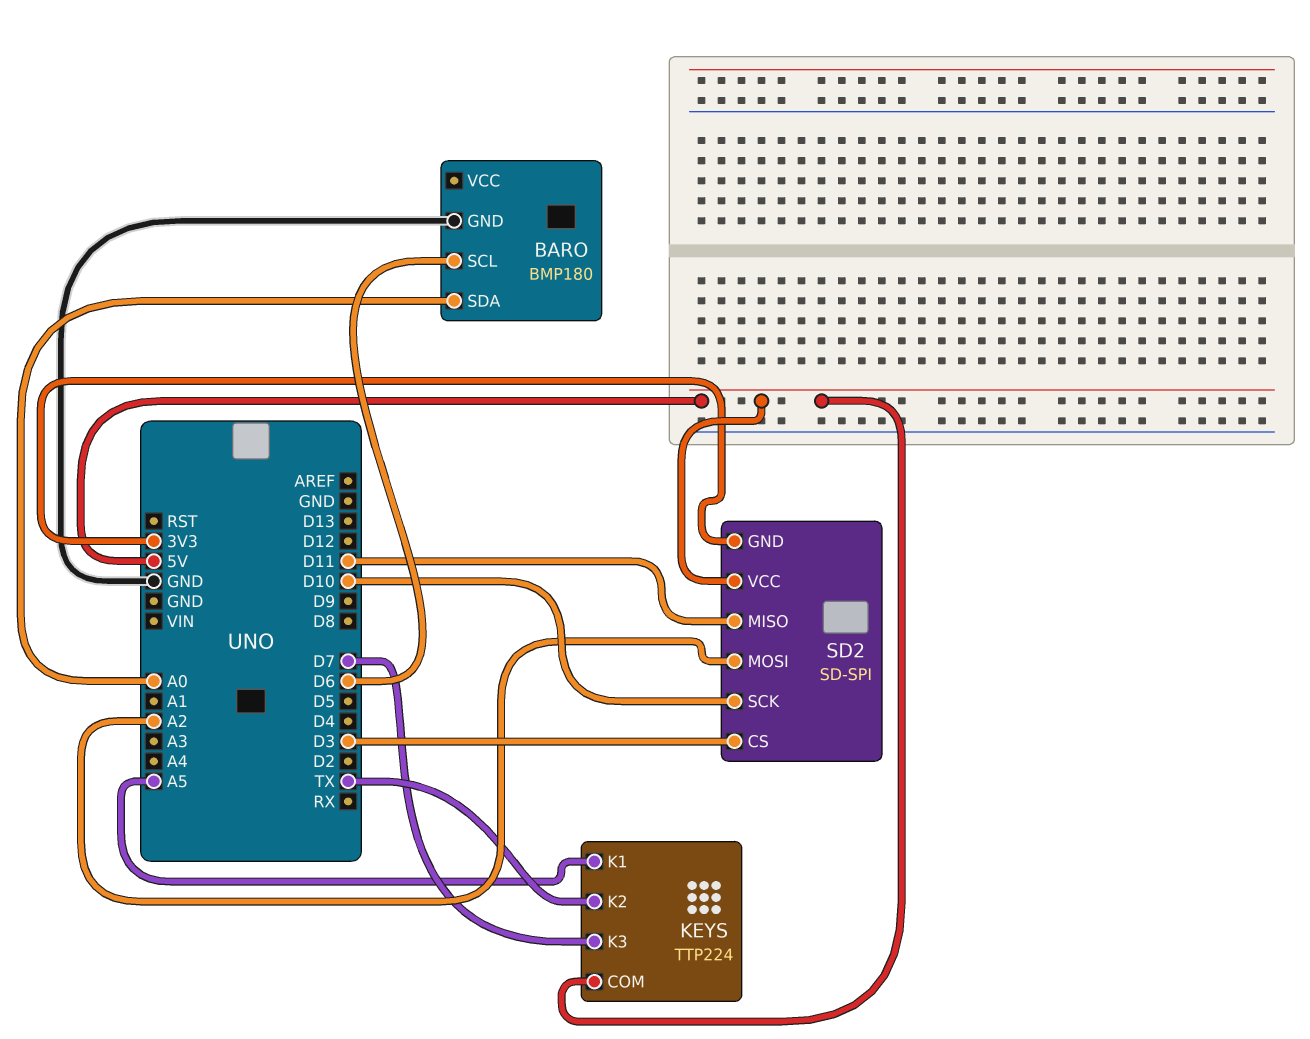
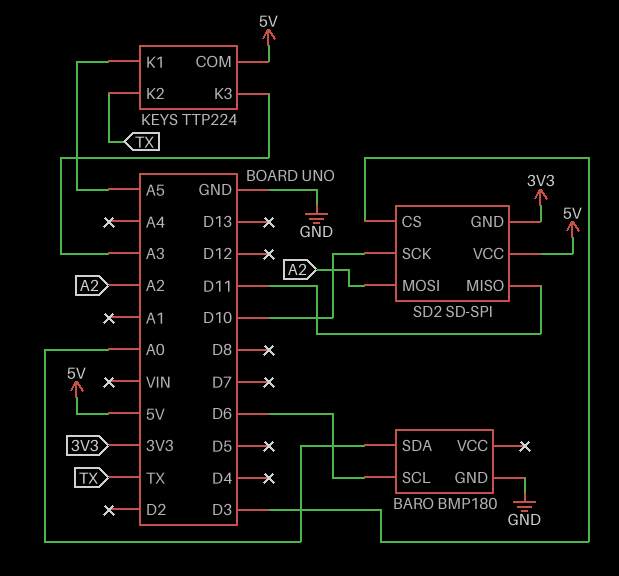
KEYS pin K3: D7 -> A3

